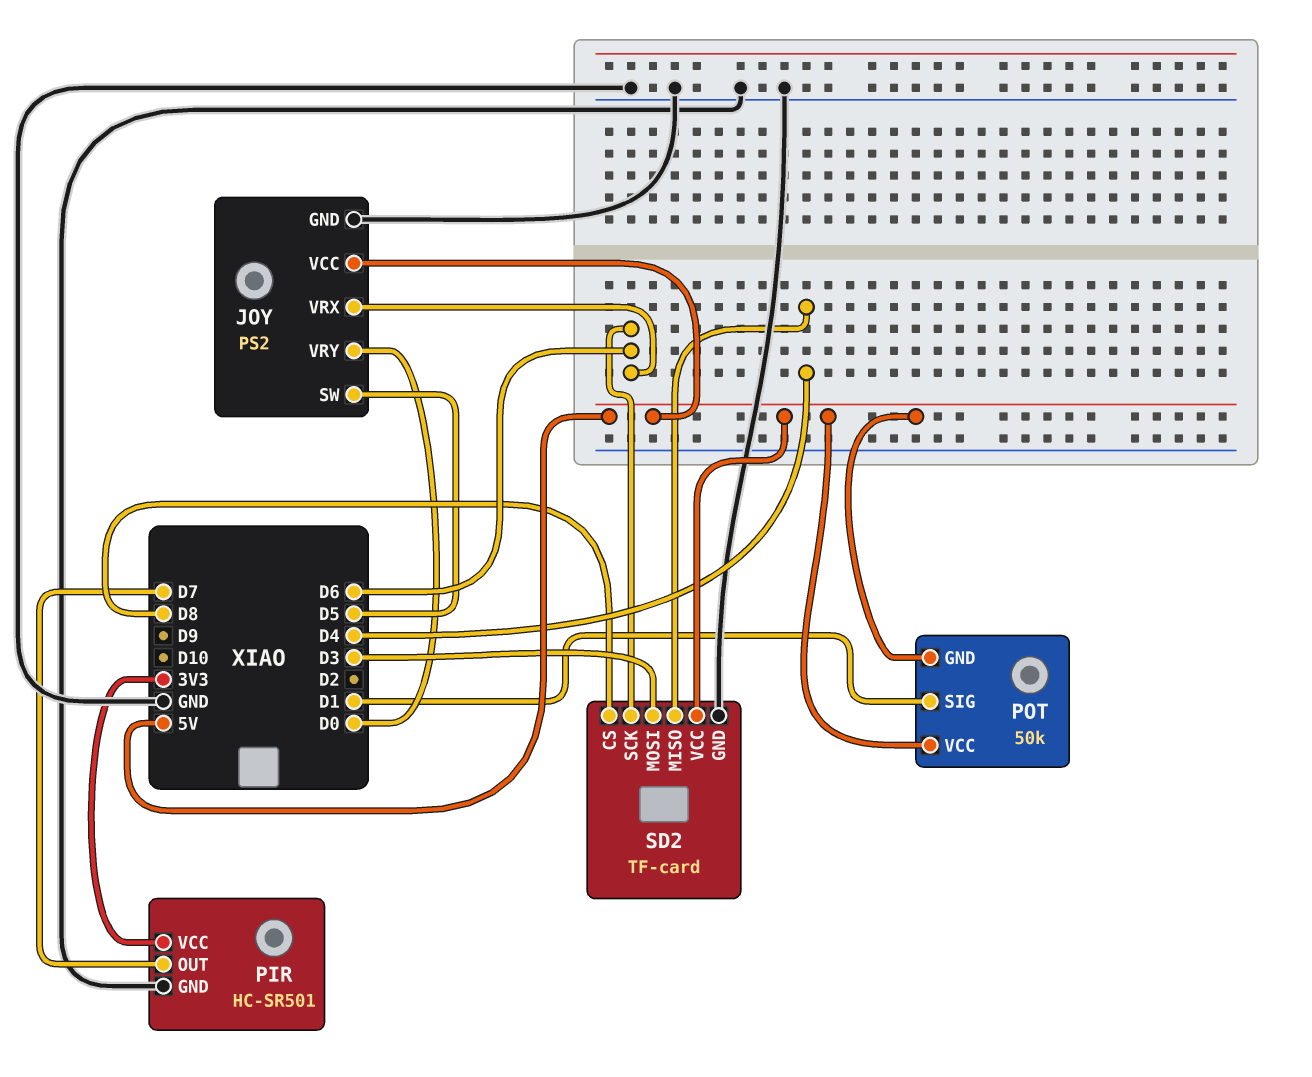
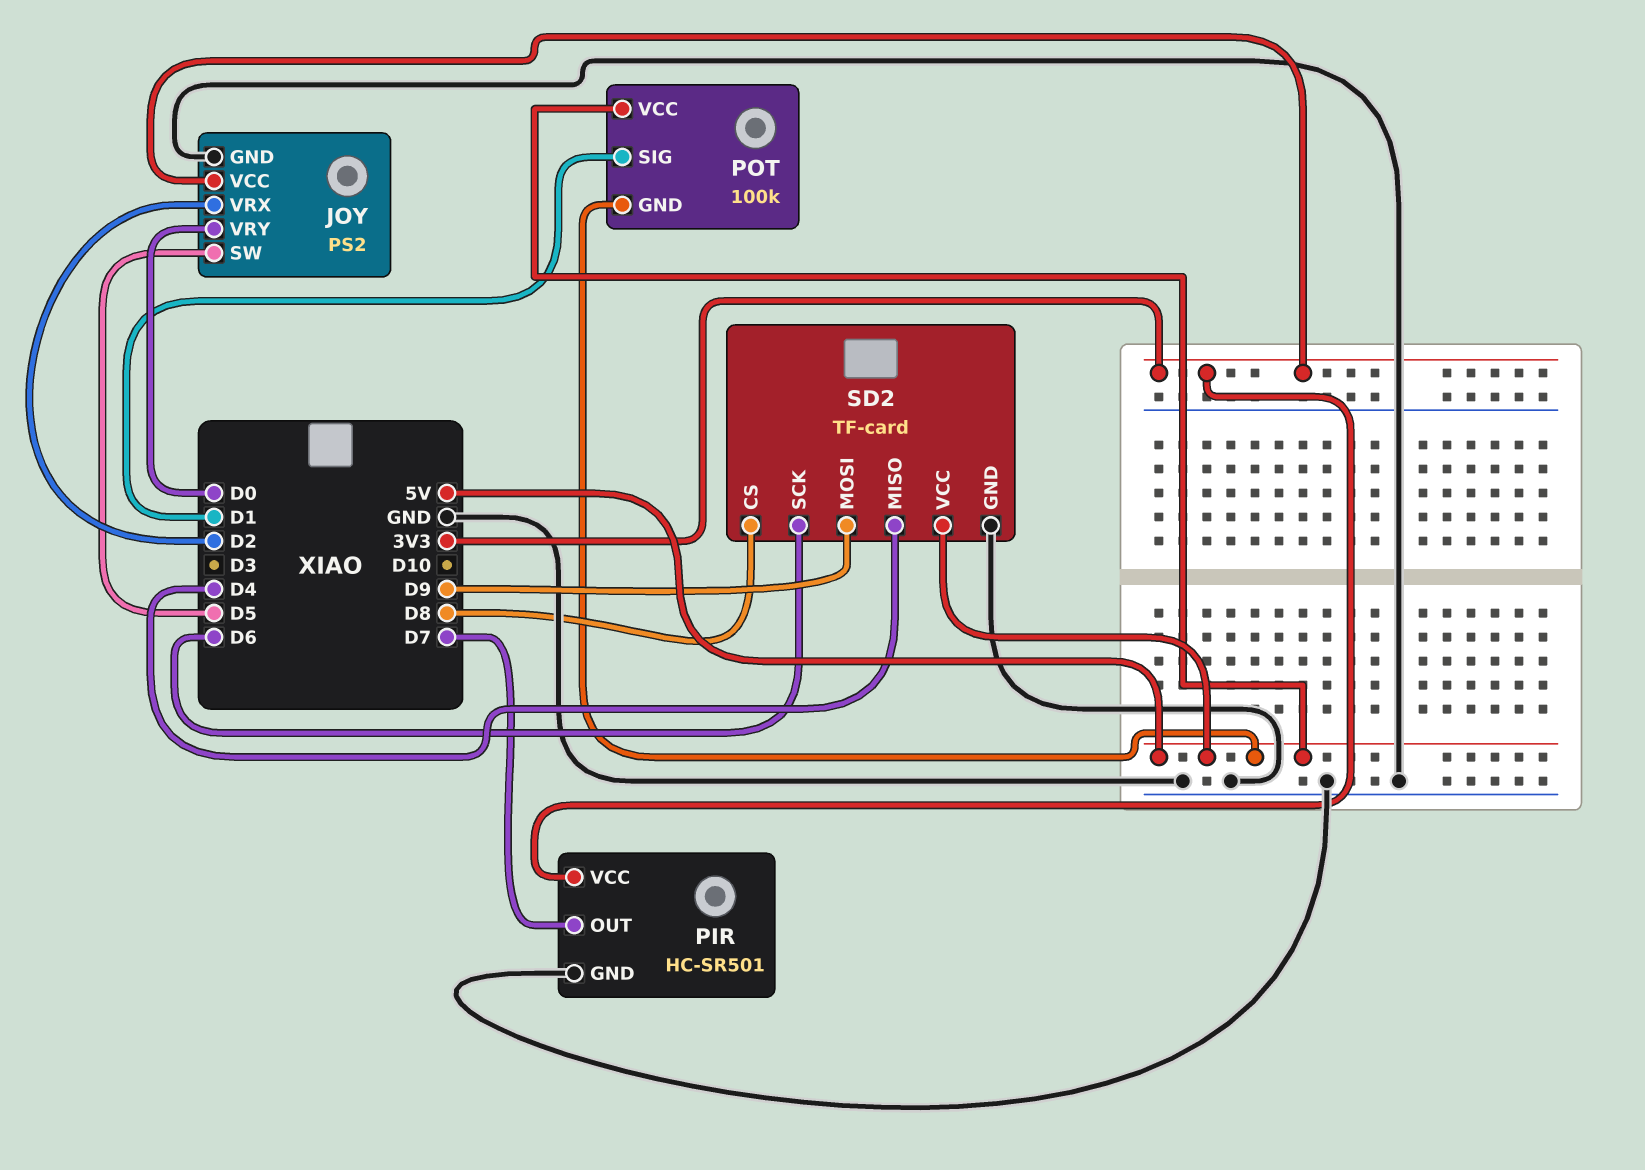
JOY pin VCC: 5V -> 3V3
JOY pin VRX: D6 -> D2
POT: 50k -> 100k
SD2 pin MOSI: D3 -> D9

